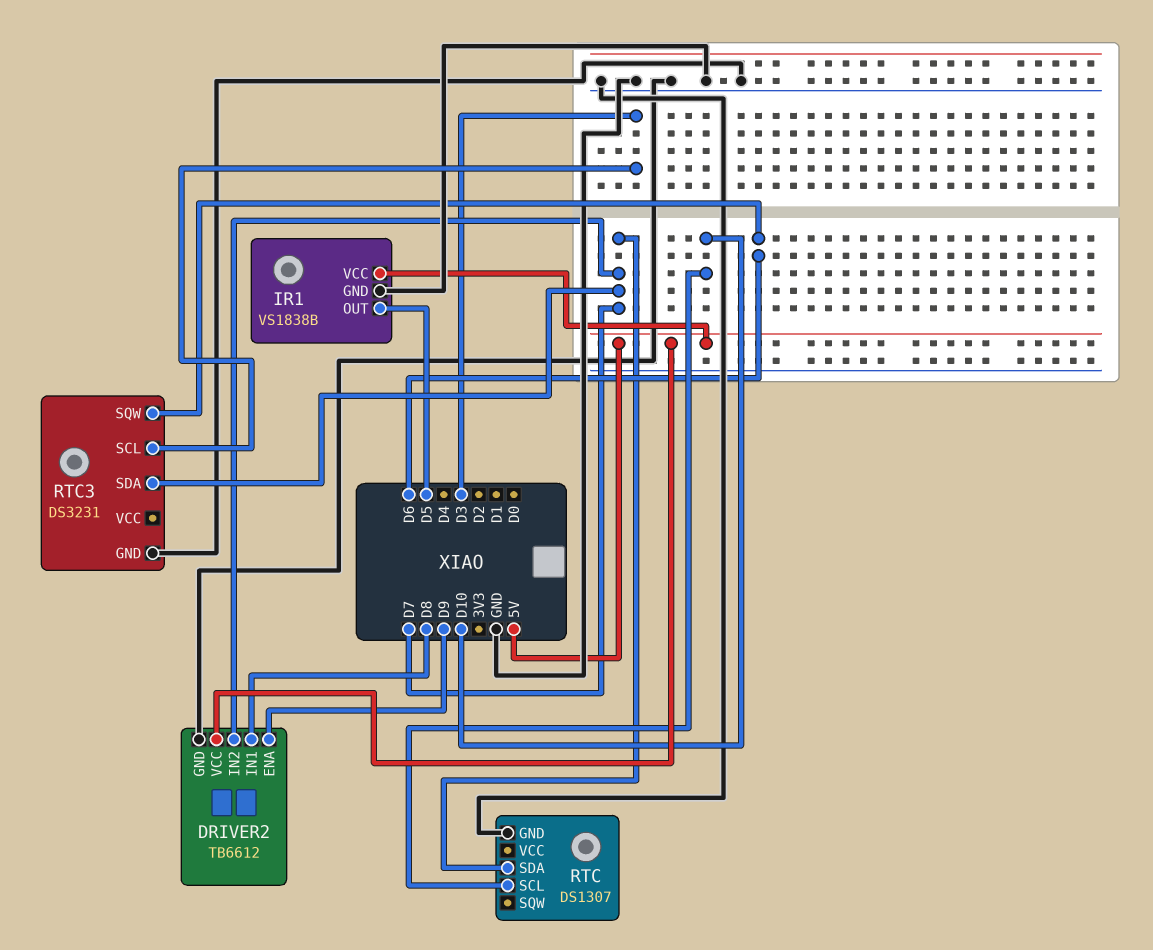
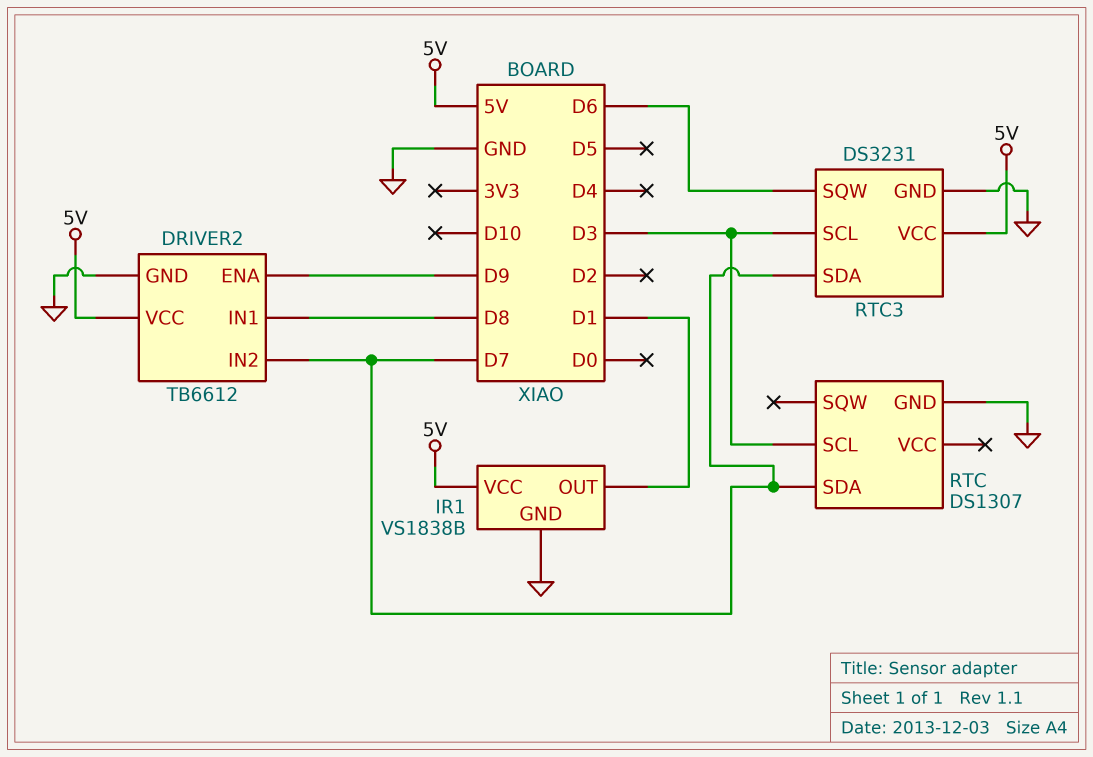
IR1 pin OUT: D5 -> D1
RTC pin SCL: D10 -> D3
RTC3 pin VCC: none -> 5V

